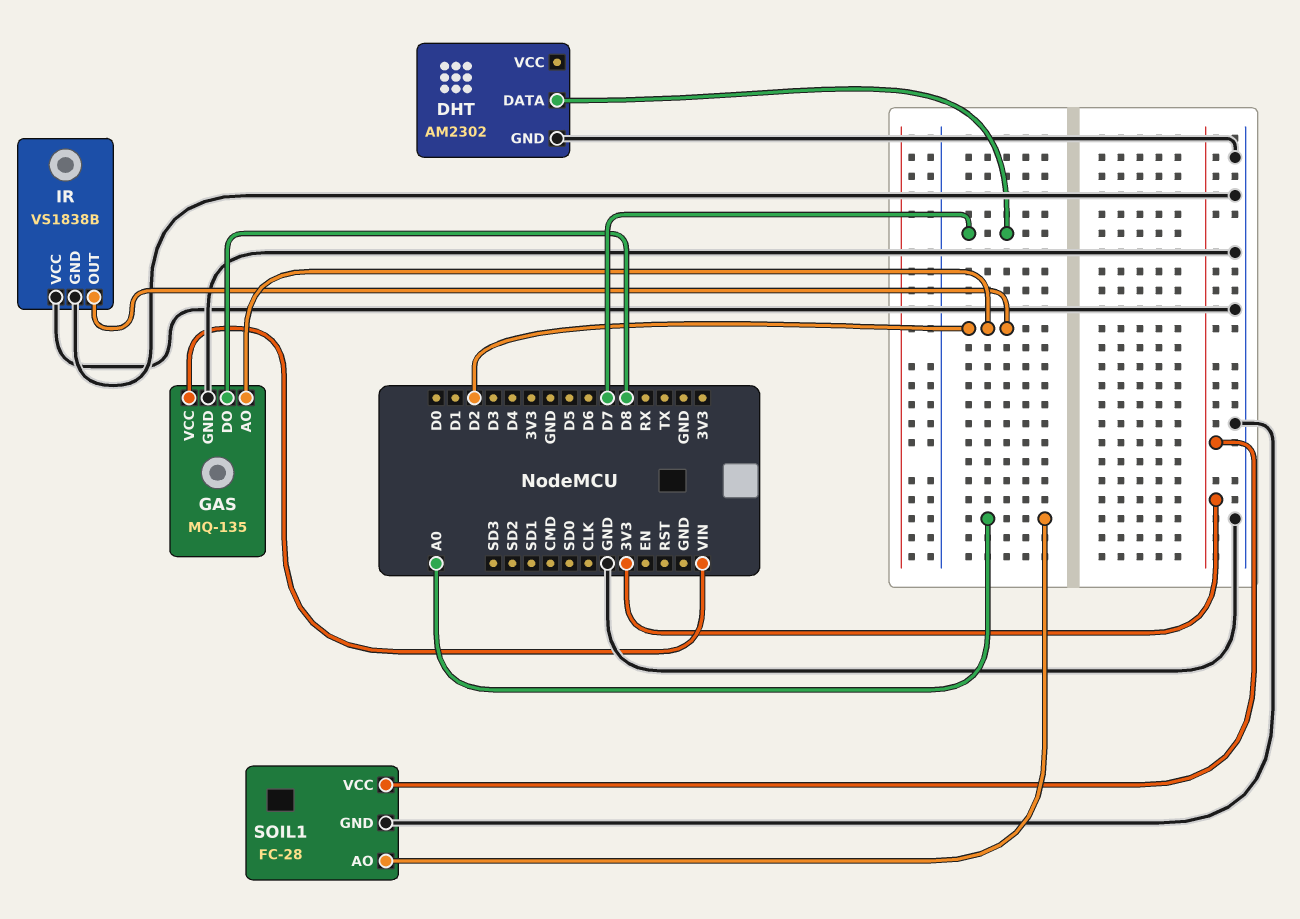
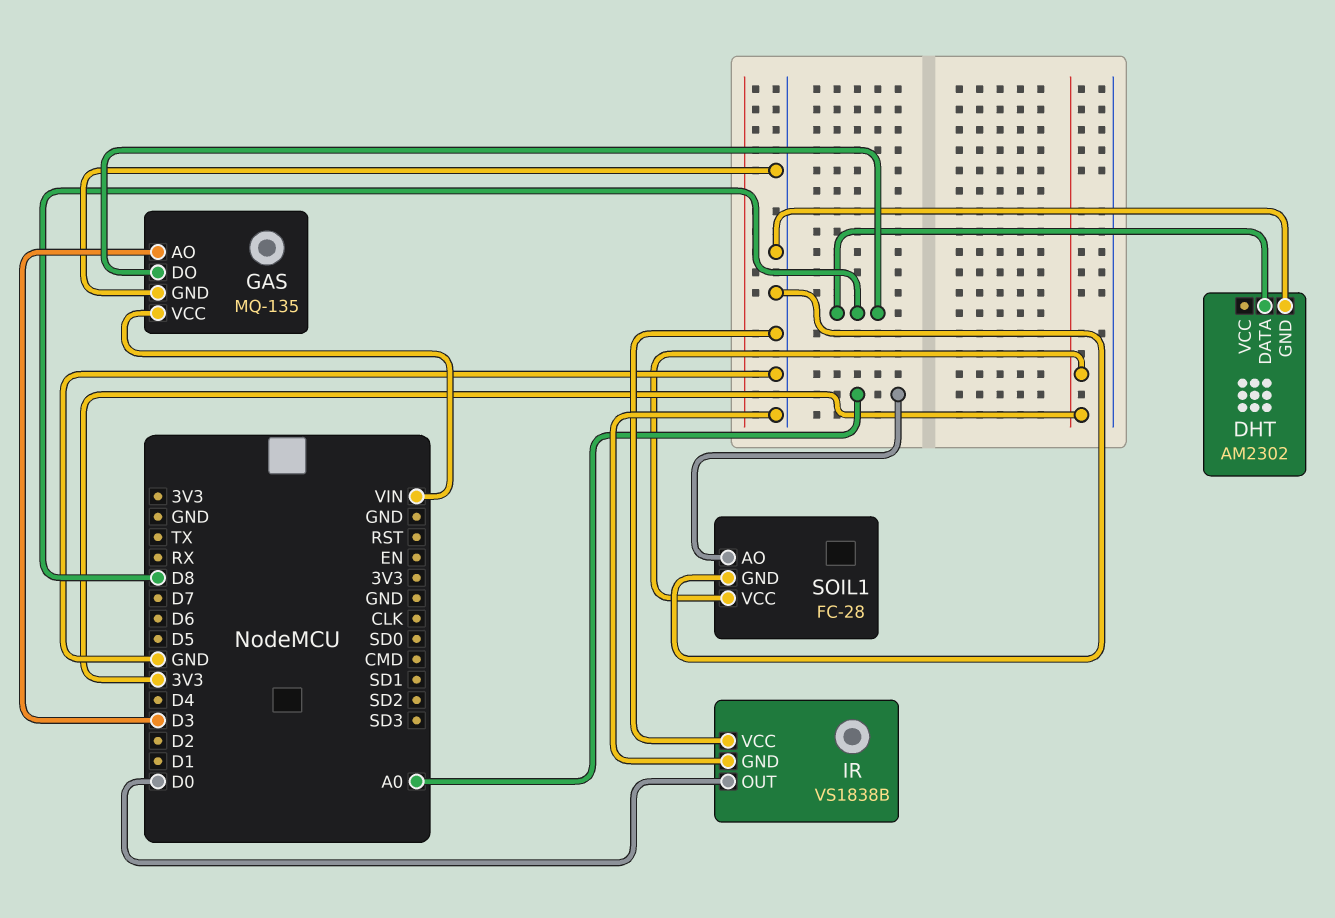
DHT pin DATA: D7 -> D8
GAS pin AO: D2 -> D3
IR pin OUT: D2 -> D0

